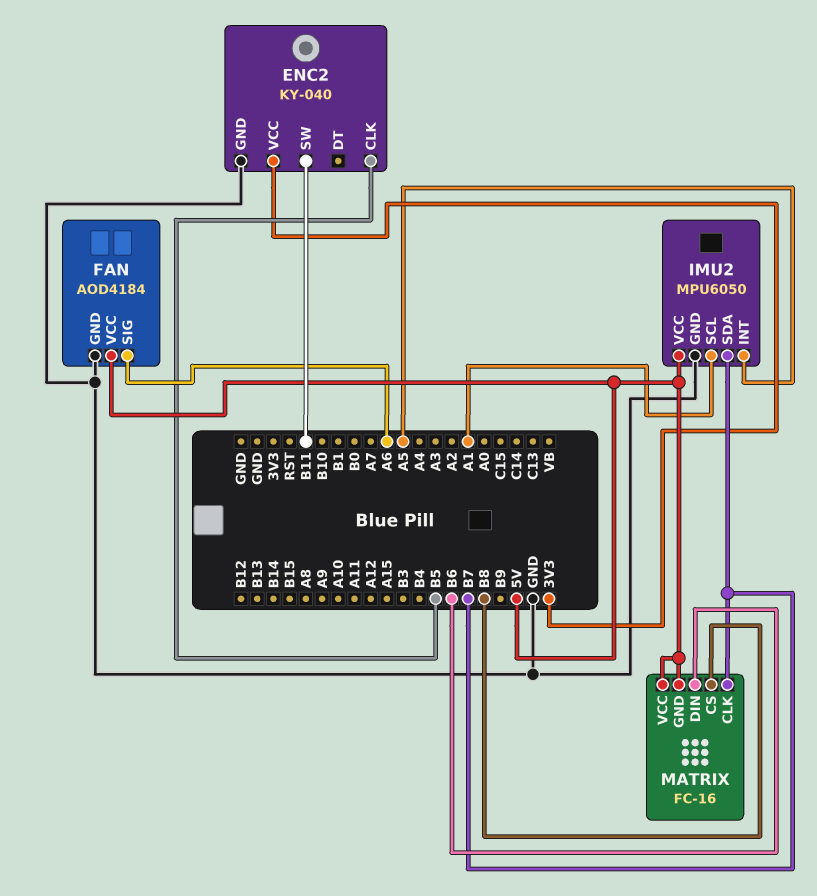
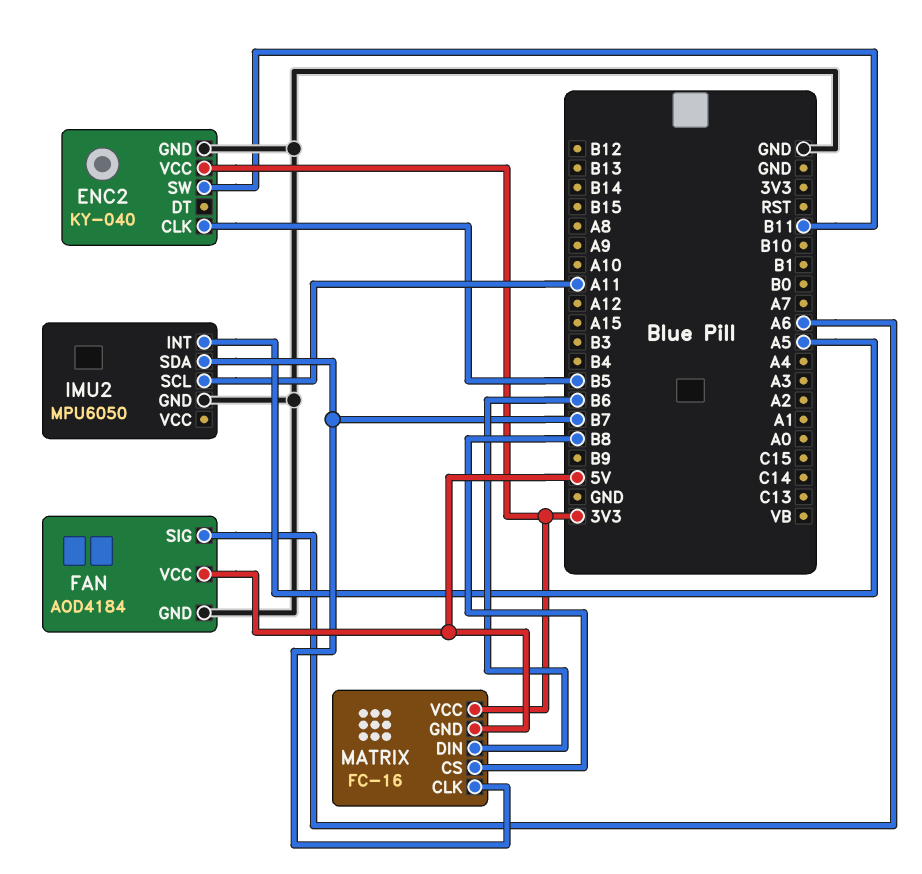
IMU2 pin SCL: A1 -> A11
IMU2 pin VCC: 5V -> none
MATRIX pin VCC: 5V -> 3V3

